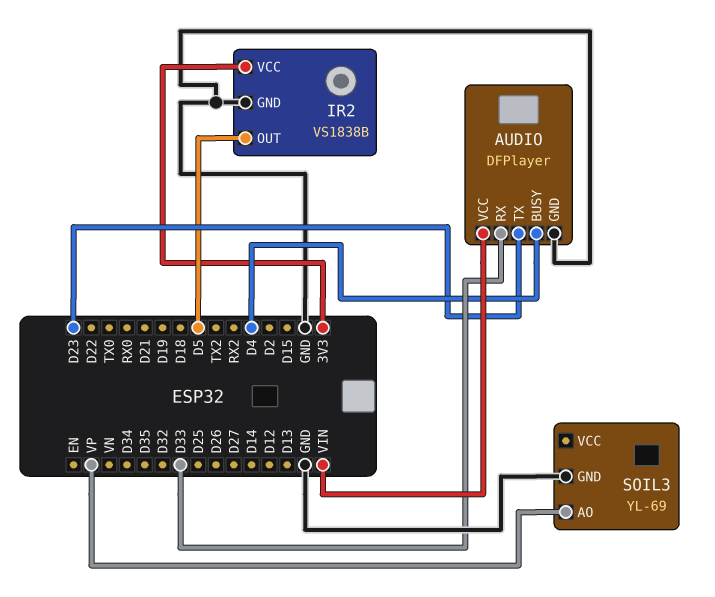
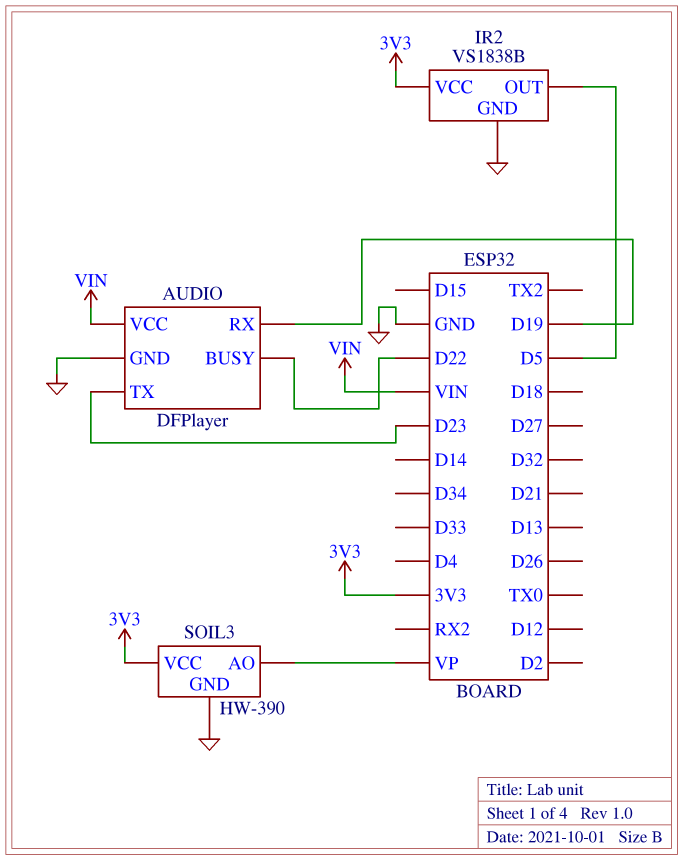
AUDIO pin BUSY: D4 -> D22
AUDIO pin RX: D33 -> D19
SOIL3: YL-69 -> HW-390
SOIL3 pin VCC: none -> 3V3

